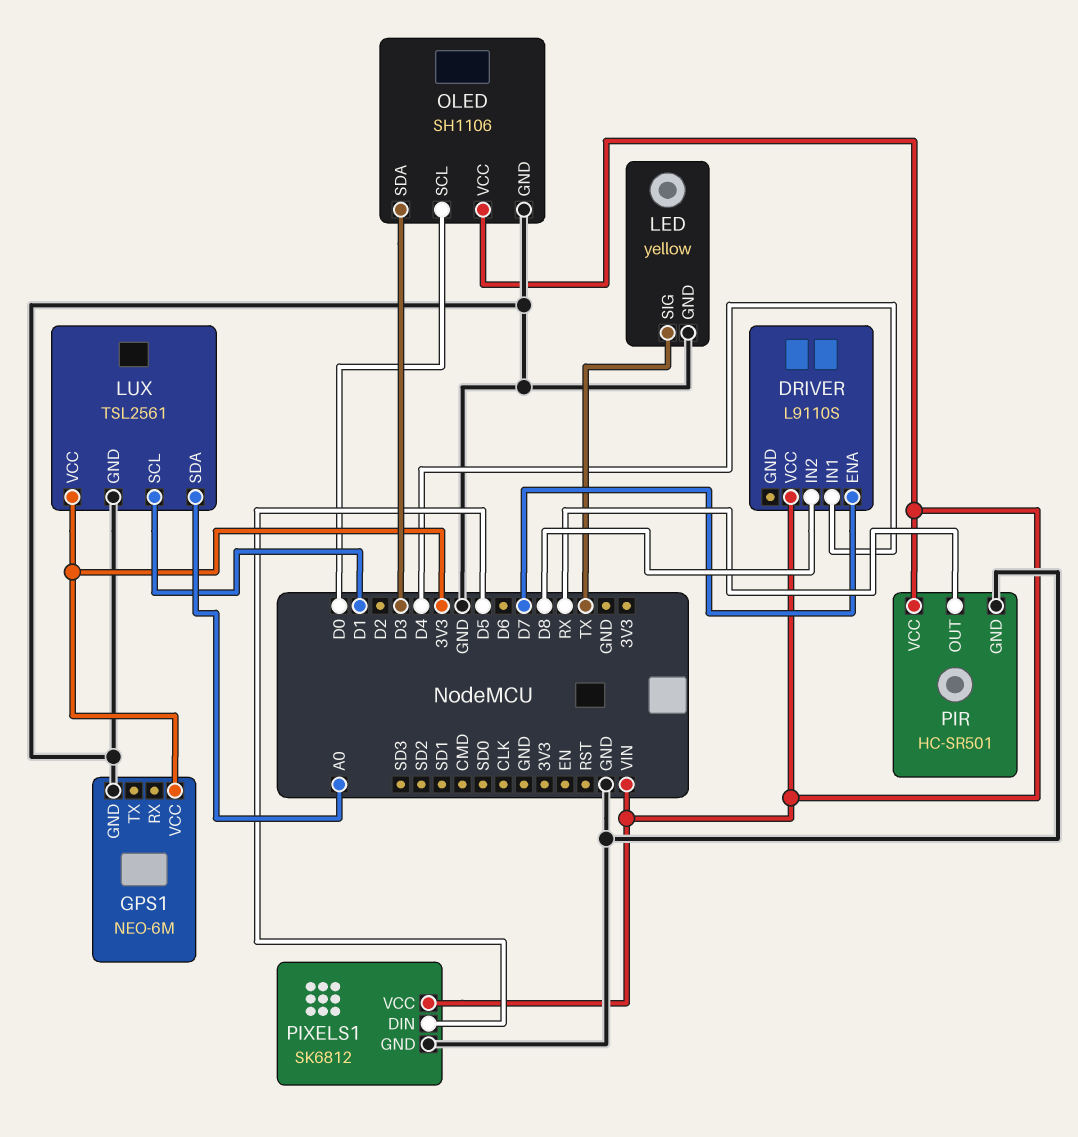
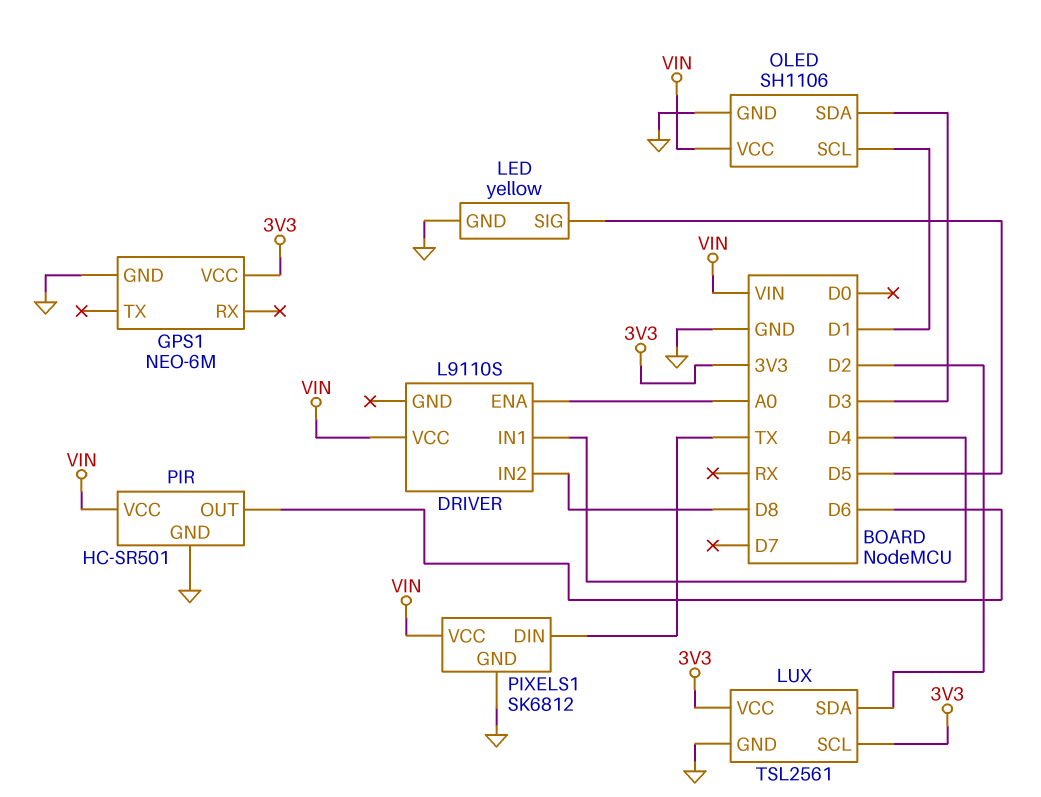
DRIVER pin ENA: D7 -> A0
LED pin SIG: TX -> D5
LUX pin SCL: D1 -> 3V3
LUX pin SDA: A0 -> D2
OLED pin SCL: D0 -> D1
PIR pin OUT: RX -> D6
PIXELS1 pin DIN: D5 -> TX

